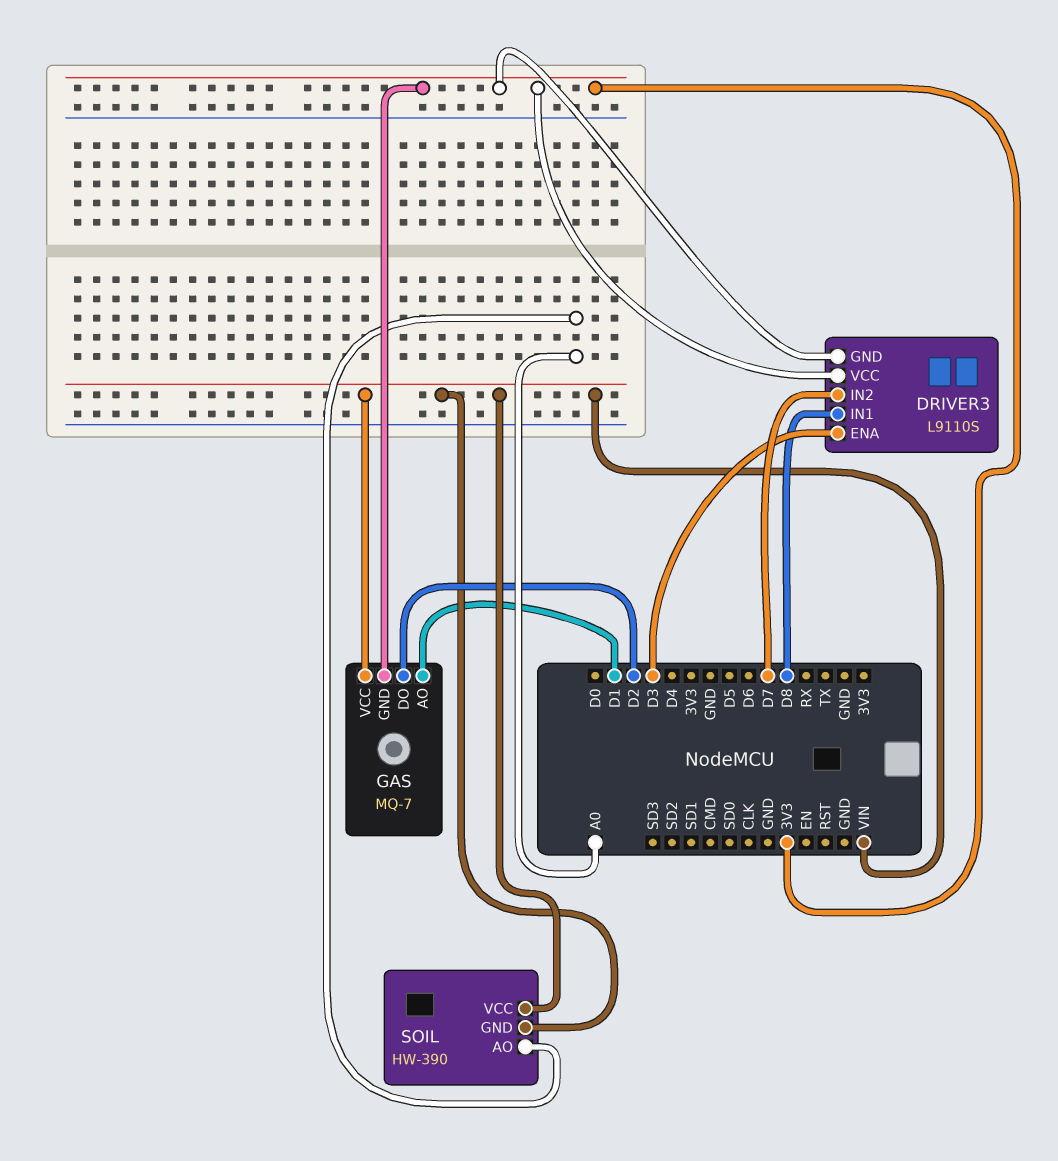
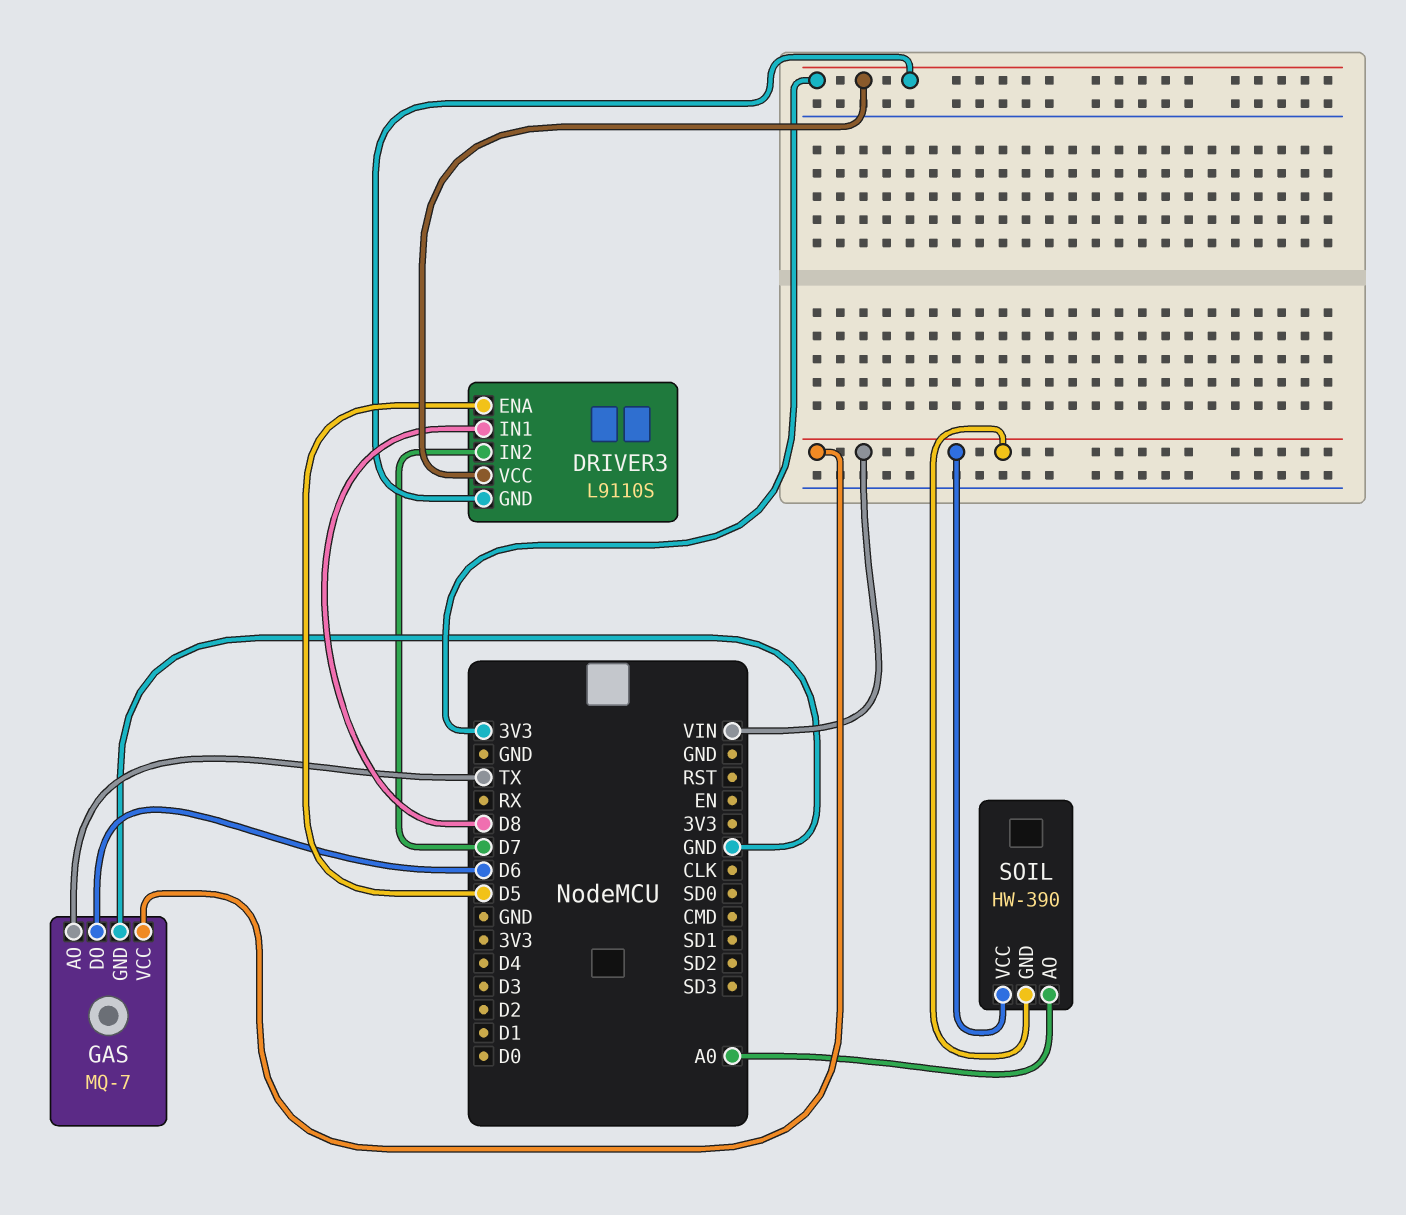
DRIVER3 pin ENA: D3 -> D5
GAS pin AO: D1 -> TX
GAS pin DO: D2 -> D6
GAS pin GND: 3V3 -> GND

